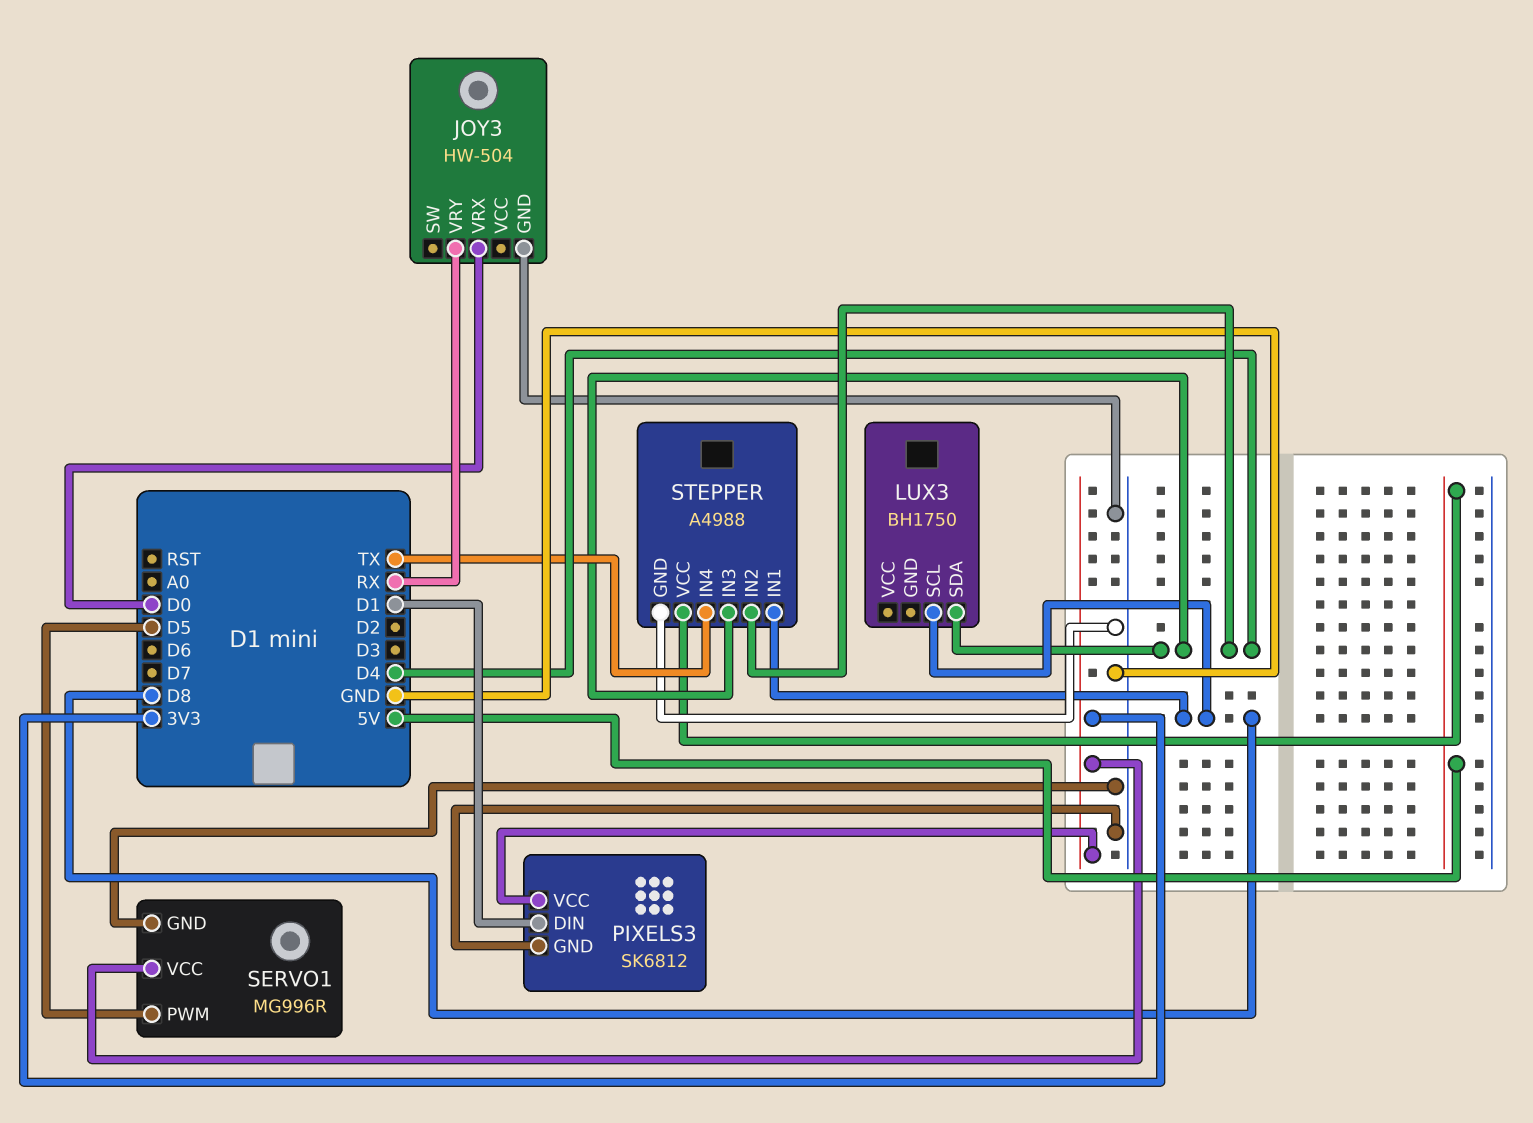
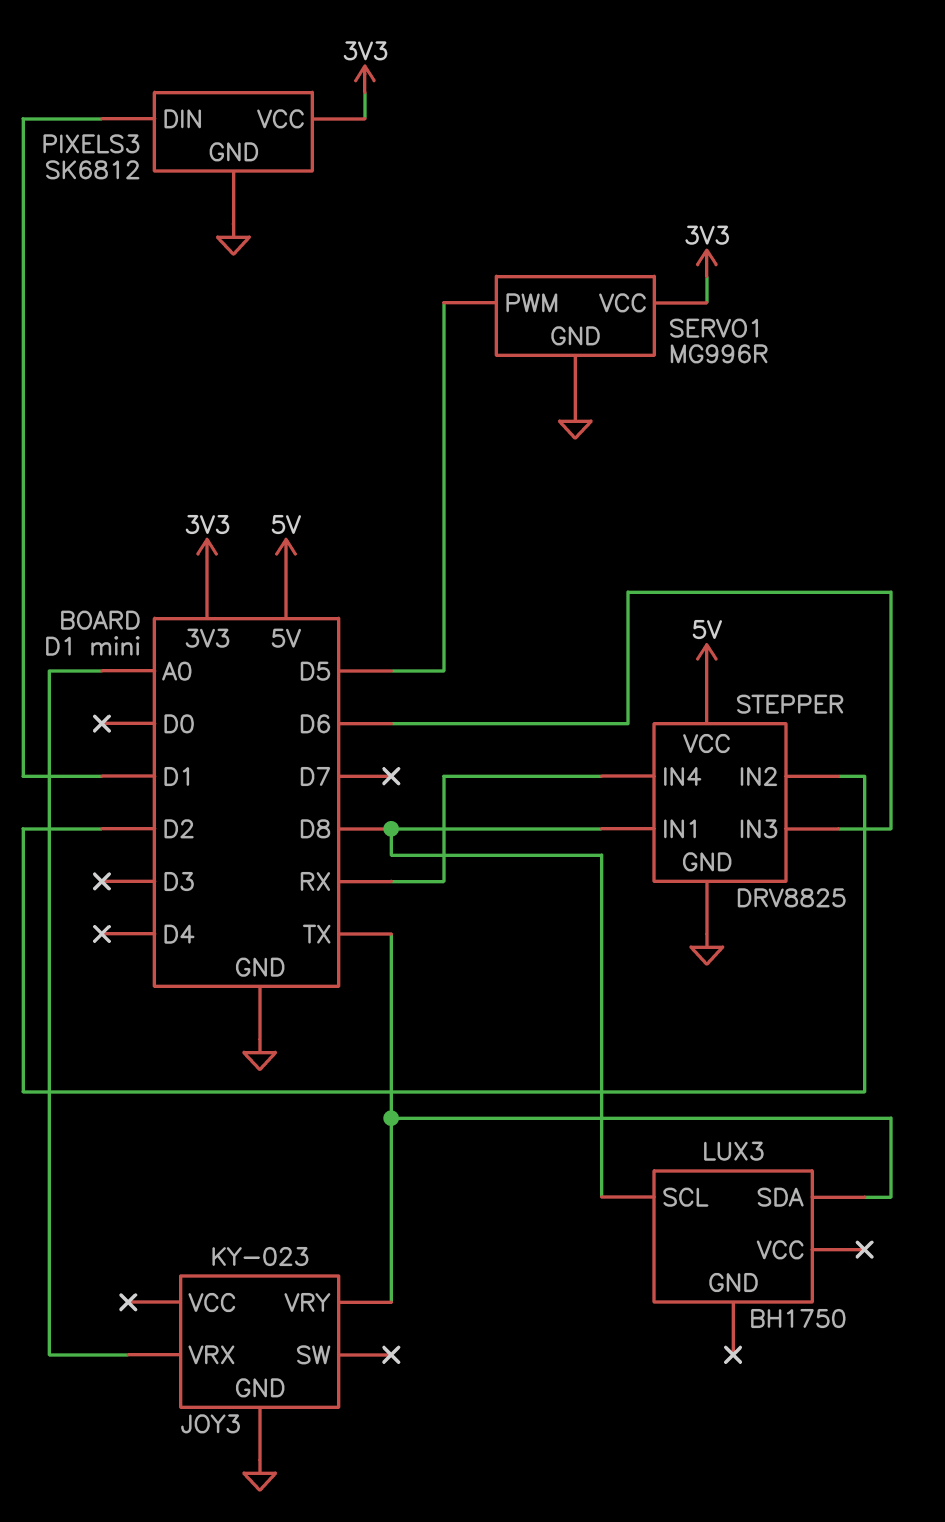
JOY3: HW-504 -> KY-023
JOY3 pin VRX: D0 -> A0
JOY3 pin VRY: RX -> TX
LUX3 pin SDA: D4 -> TX
STEPPER: A4988 -> DRV8825
STEPPER pin IN2: D4 -> D2
STEPPER pin IN3: D4 -> D6
STEPPER pin IN4: TX -> RX

